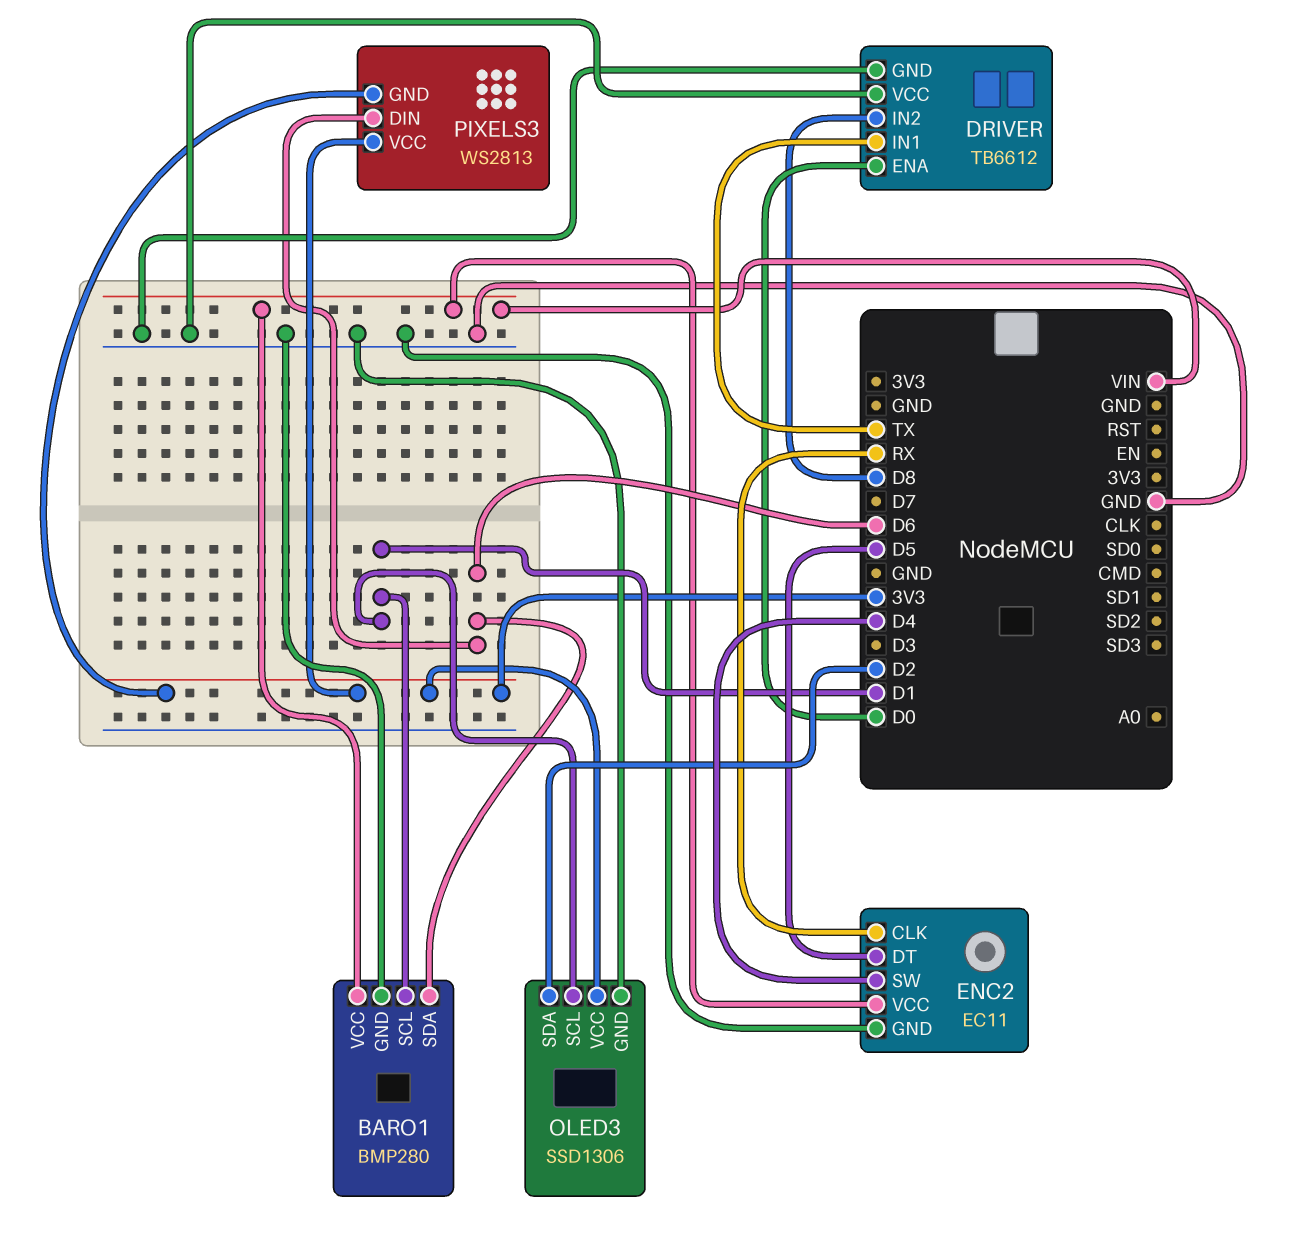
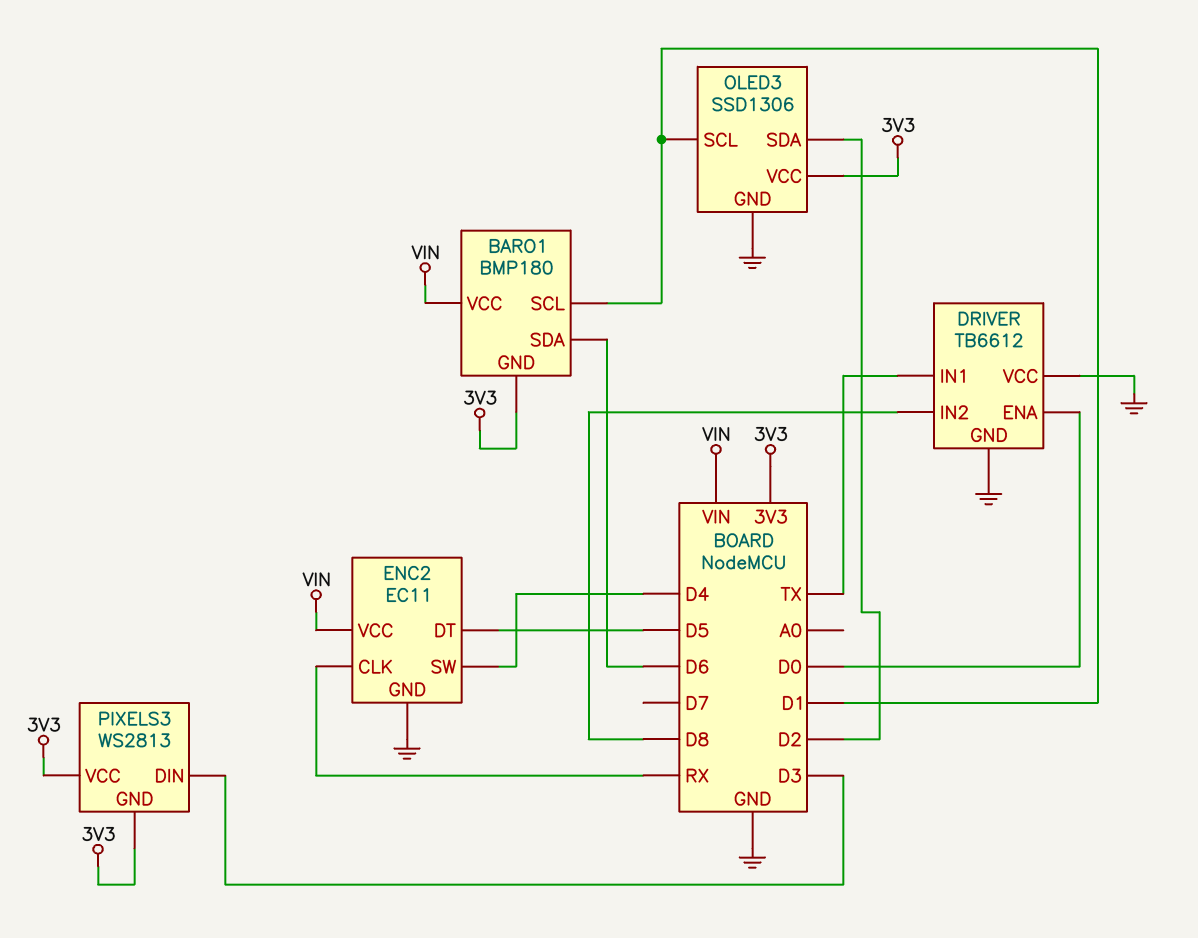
BARO1: BMP280 -> BMP180
BARO1 pin GND: GND -> 3V3
PIXELS3 pin DIN: D6 -> D3

